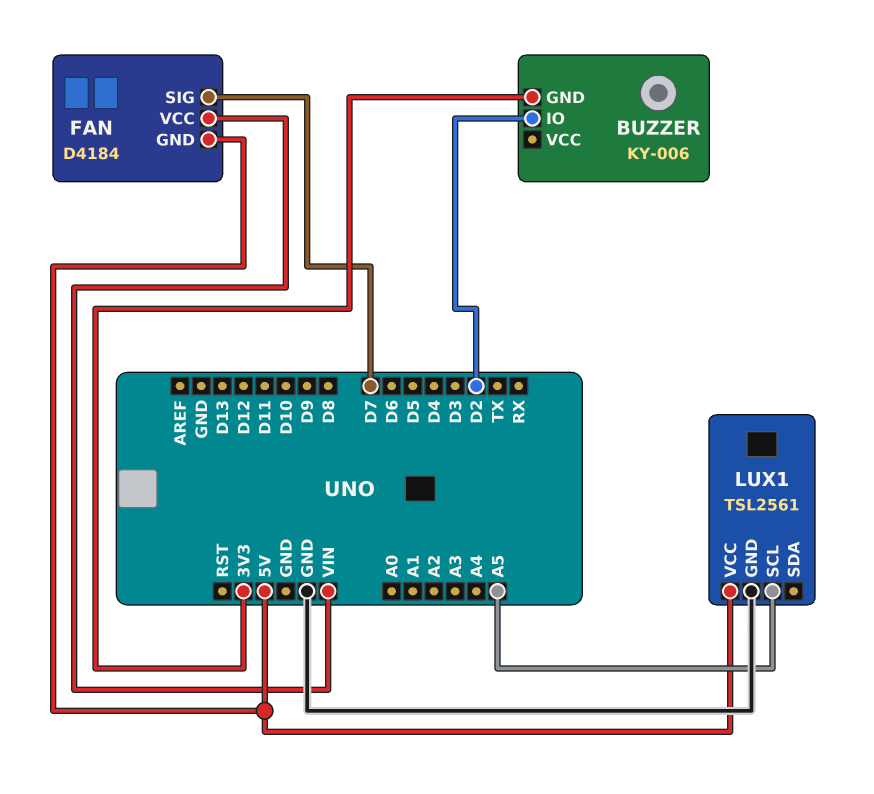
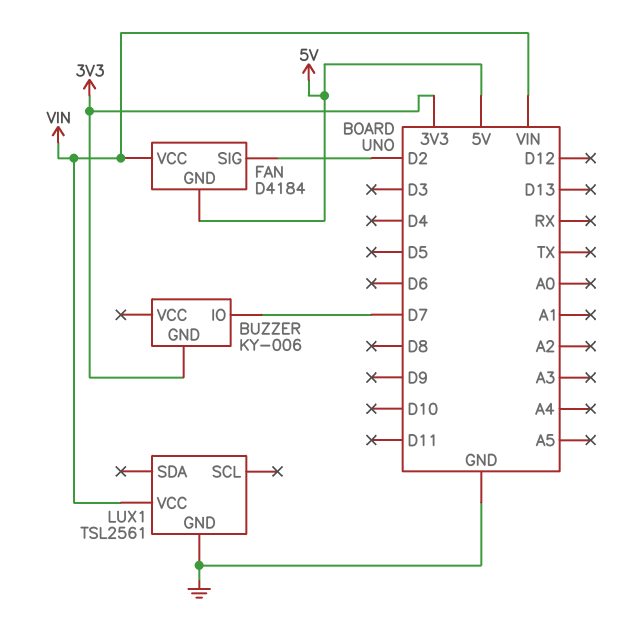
BUZZER pin IO: D2 -> D7
FAN pin SIG: D7 -> D2
LUX1 pin SCL: A5 -> none
LUX1 pin VCC: 5V -> VIN

